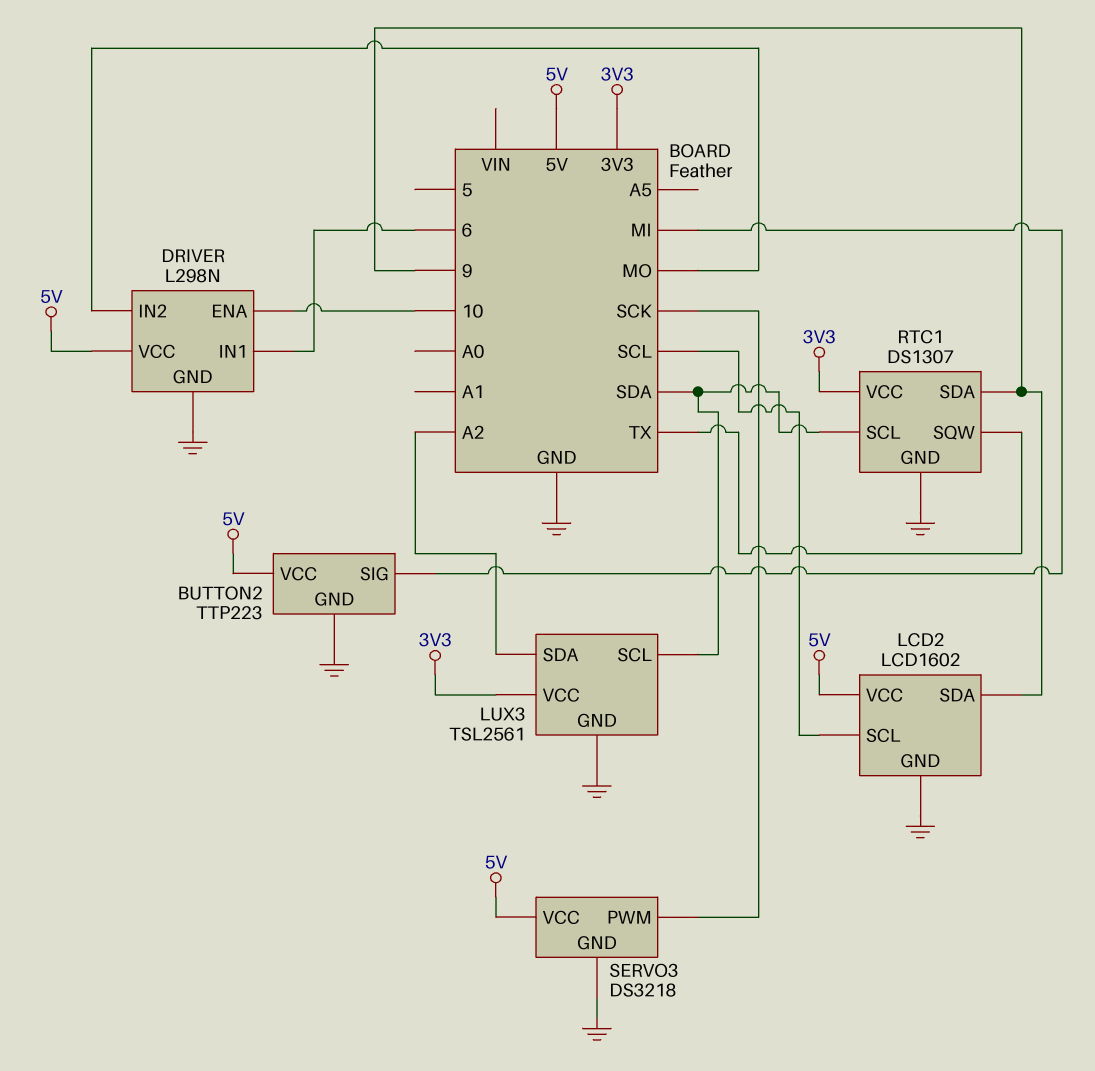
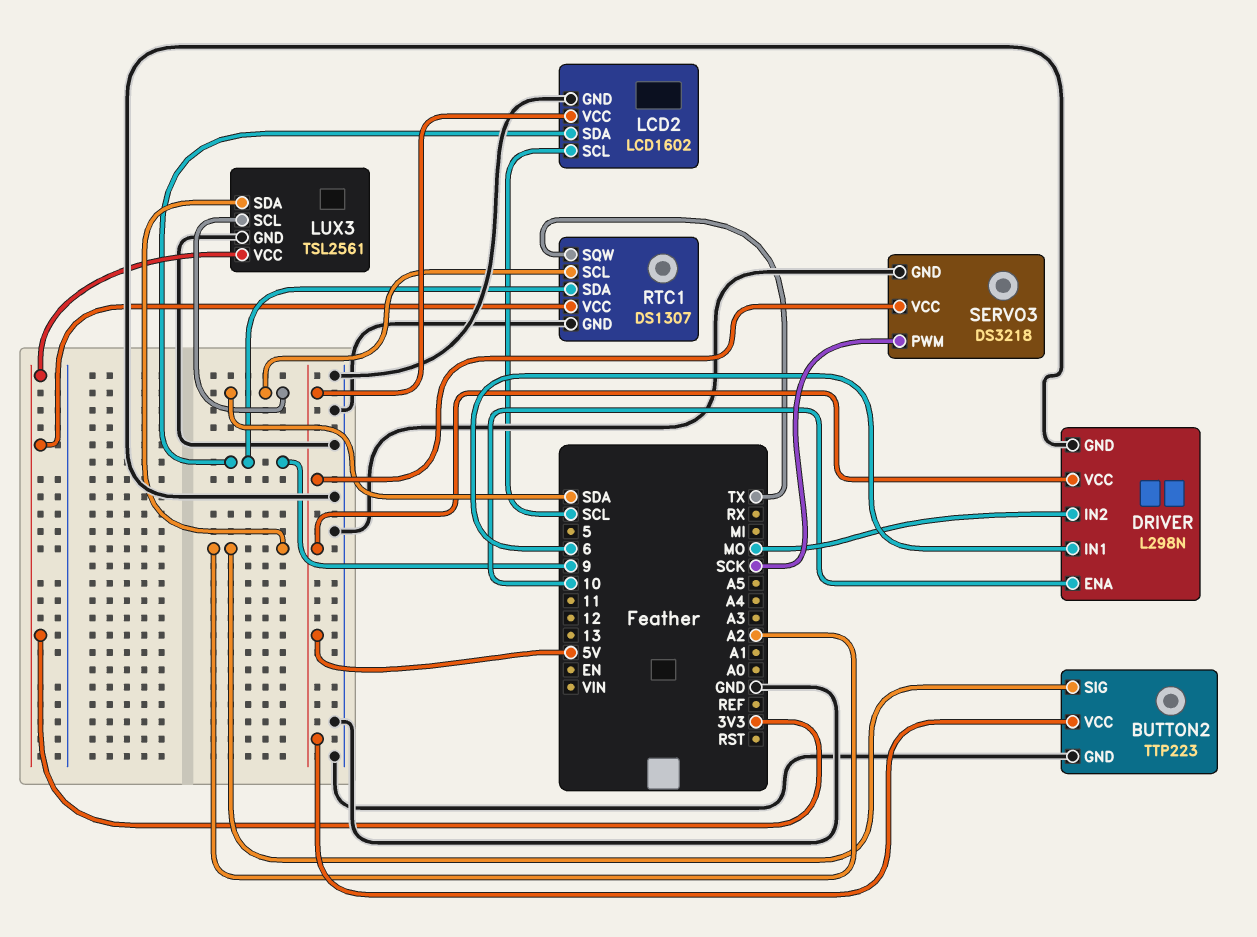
BUTTON2 pin SIG: MI -> A2

